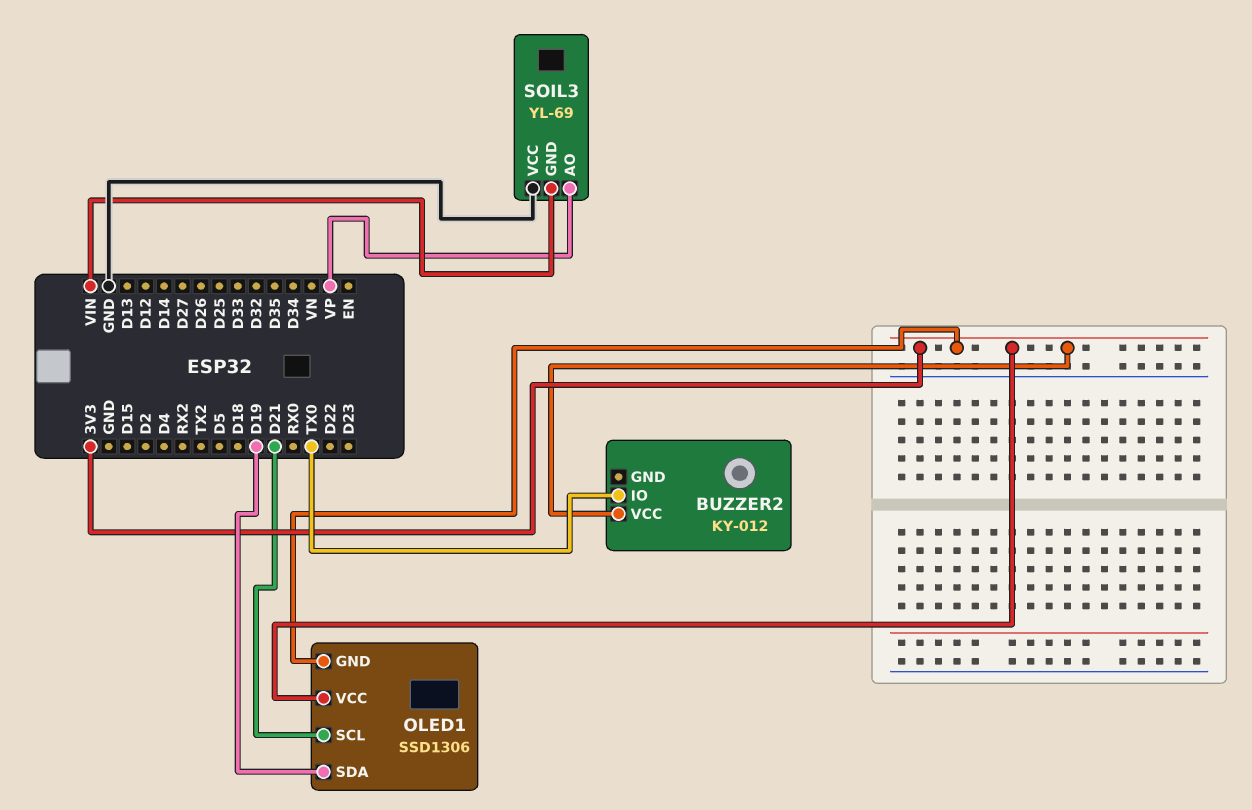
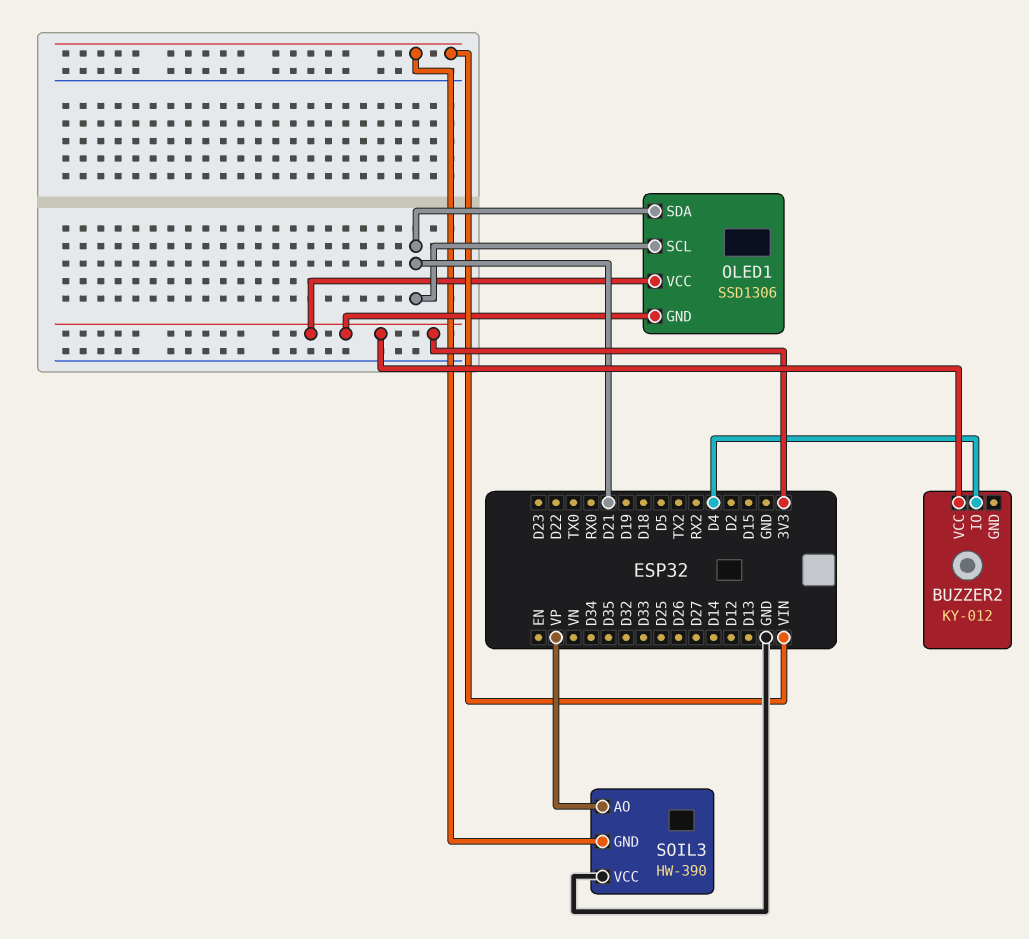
BUZZER2 pin IO: TX0 -> D4
OLED1 pin SDA: D19 -> D21
SOIL3: YL-69 -> HW-390

